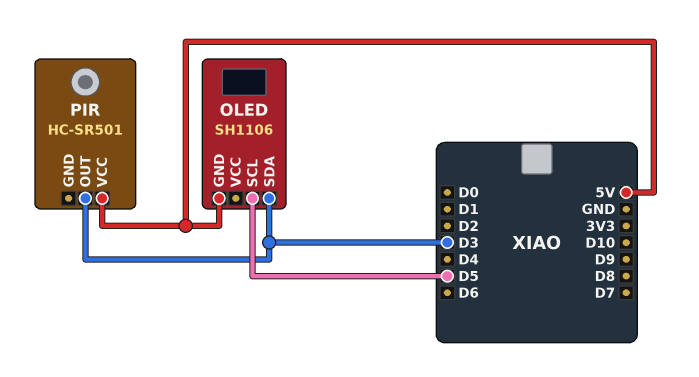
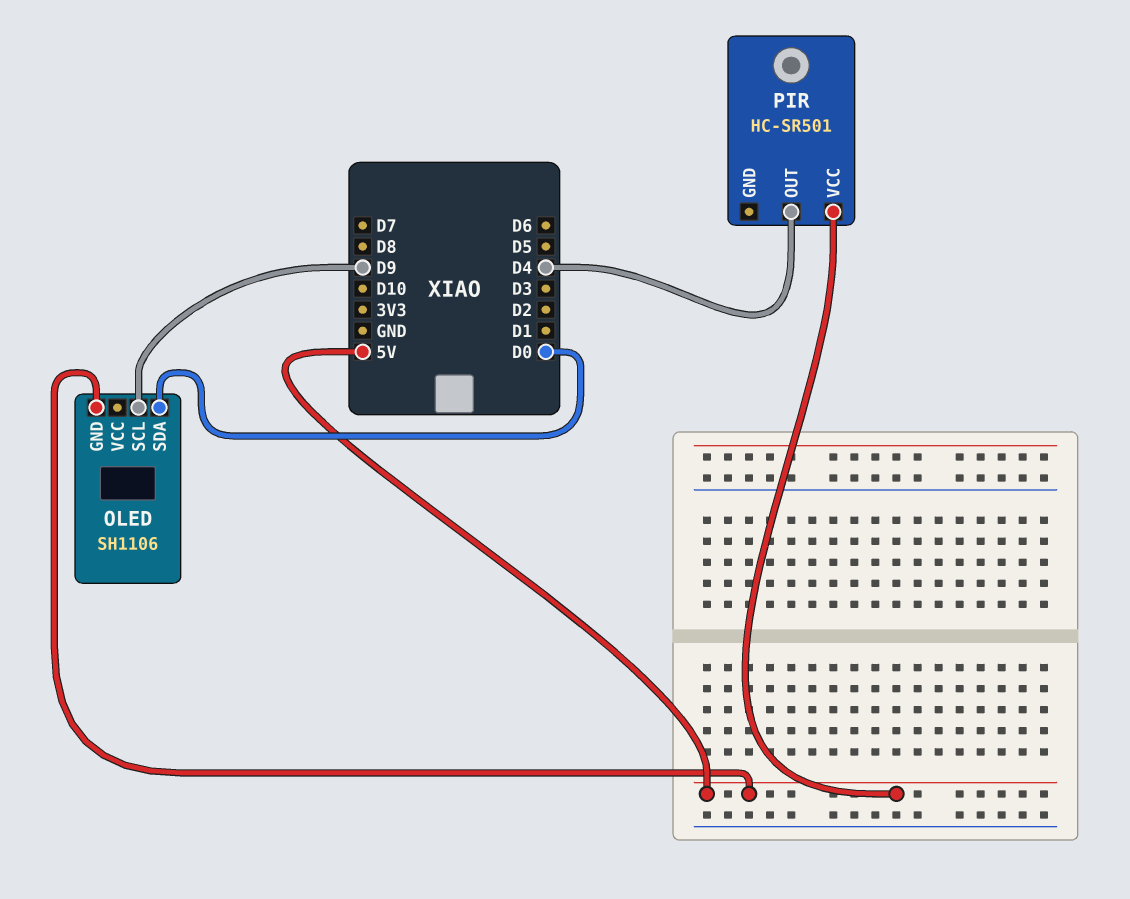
OLED pin SCL: D5 -> D9
OLED pin SDA: D3 -> D0
PIR pin OUT: D3 -> D4

